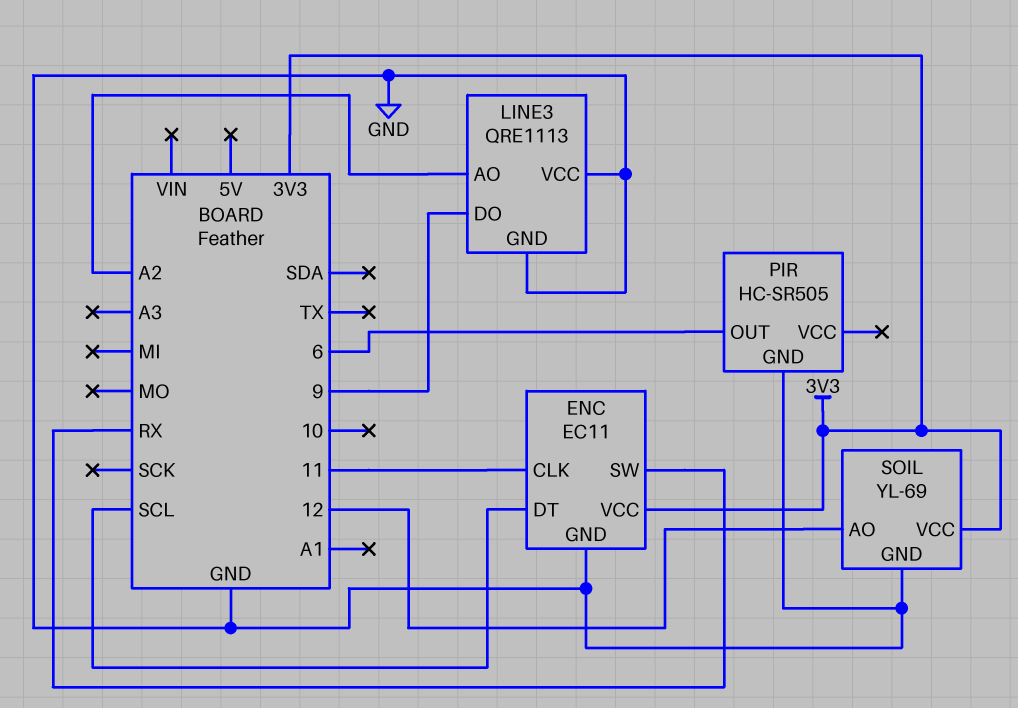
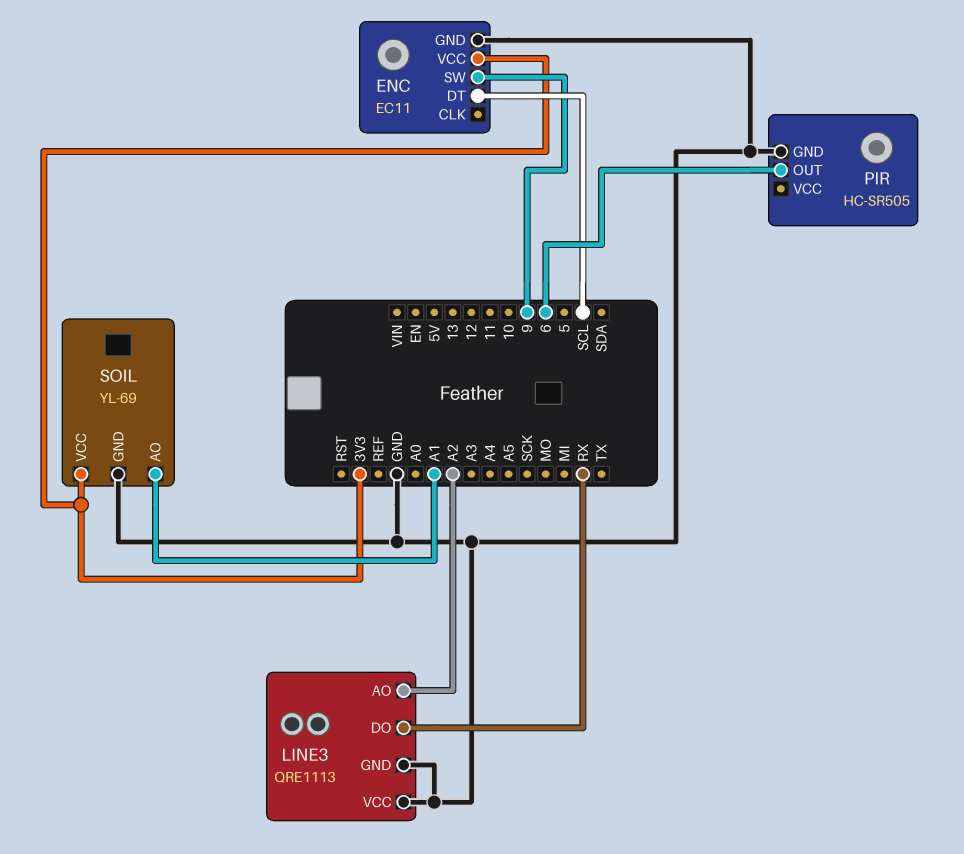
ENC pin CLK: 11 -> none
ENC pin SW: RX -> 9
LINE3 pin DO: 9 -> RX
SOIL pin AO: 12 -> A1

